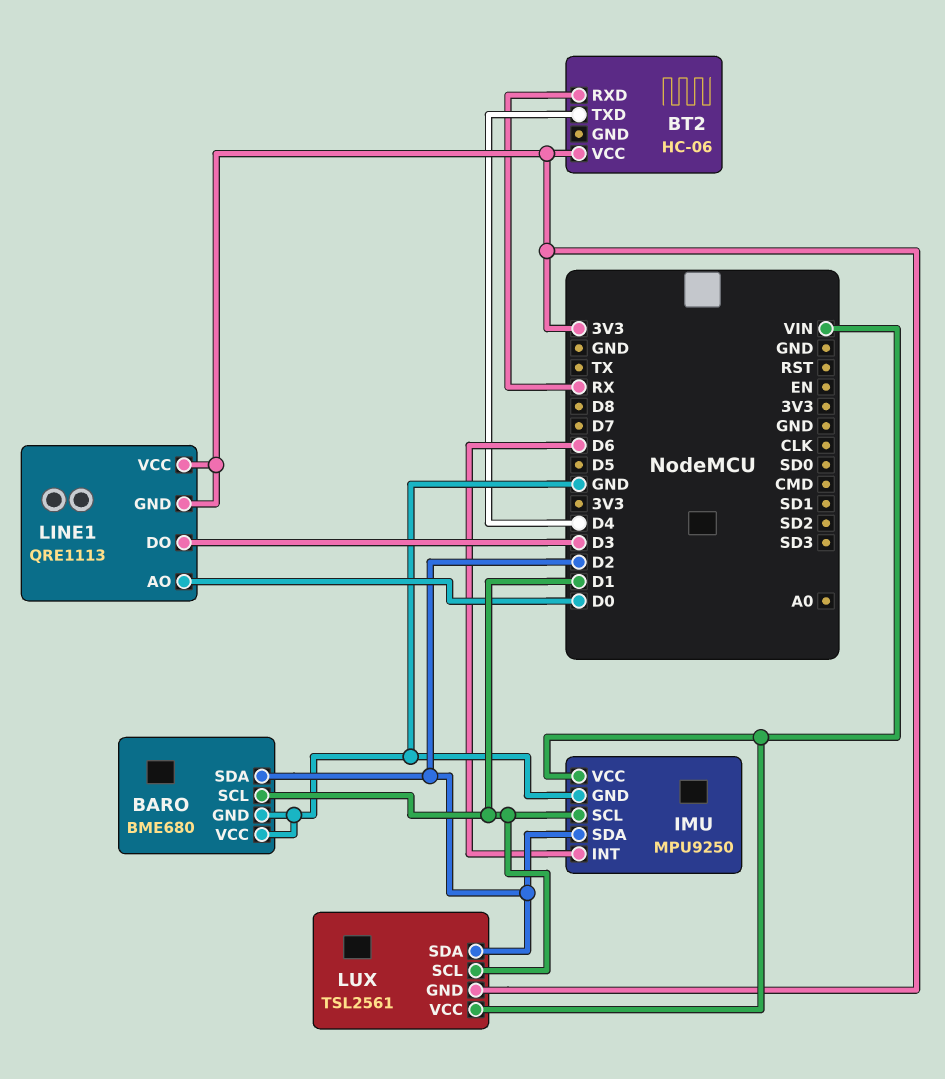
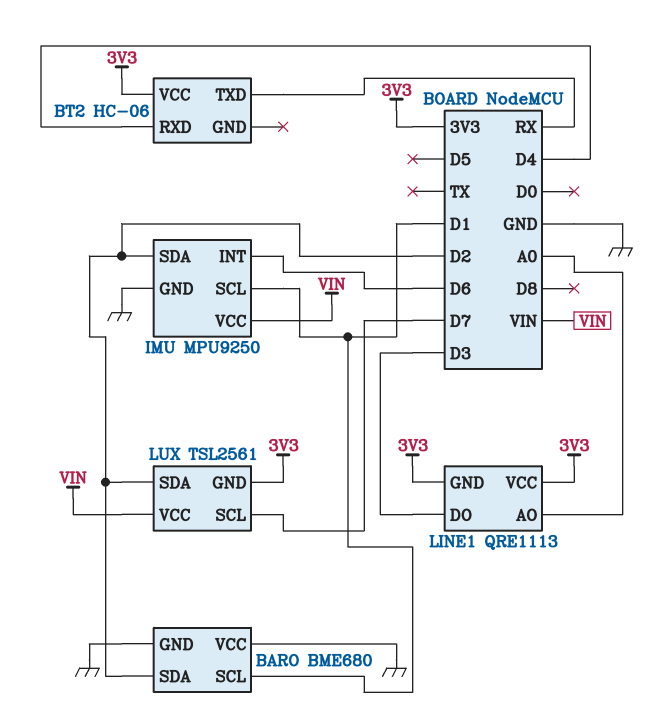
BT2 pin RXD: RX -> D4
BT2 pin TXD: D4 -> RX
LINE1 pin AO: D0 -> A0
LUX pin SCL: D1 -> D7

